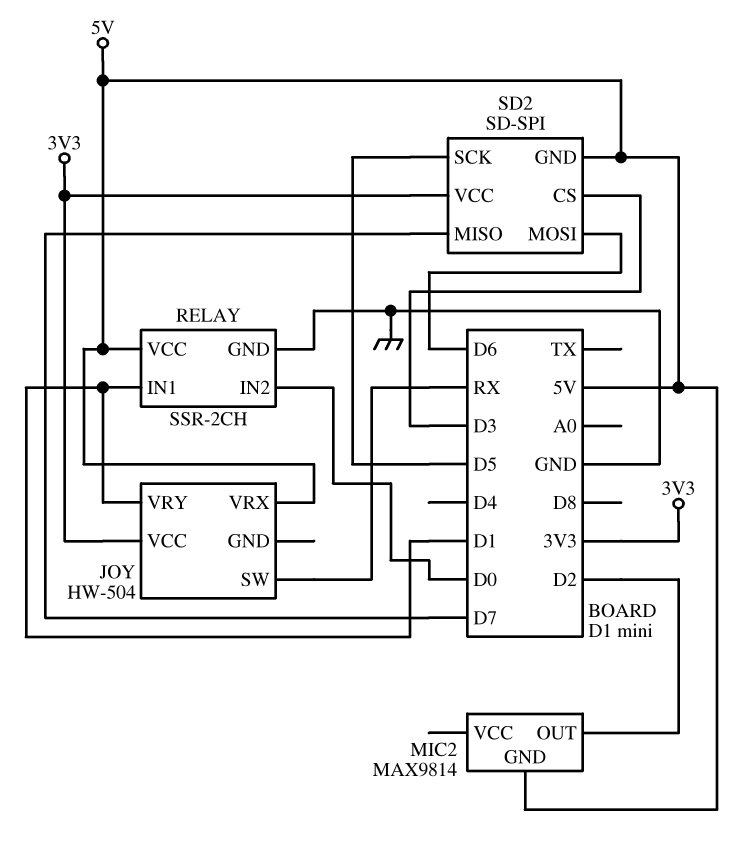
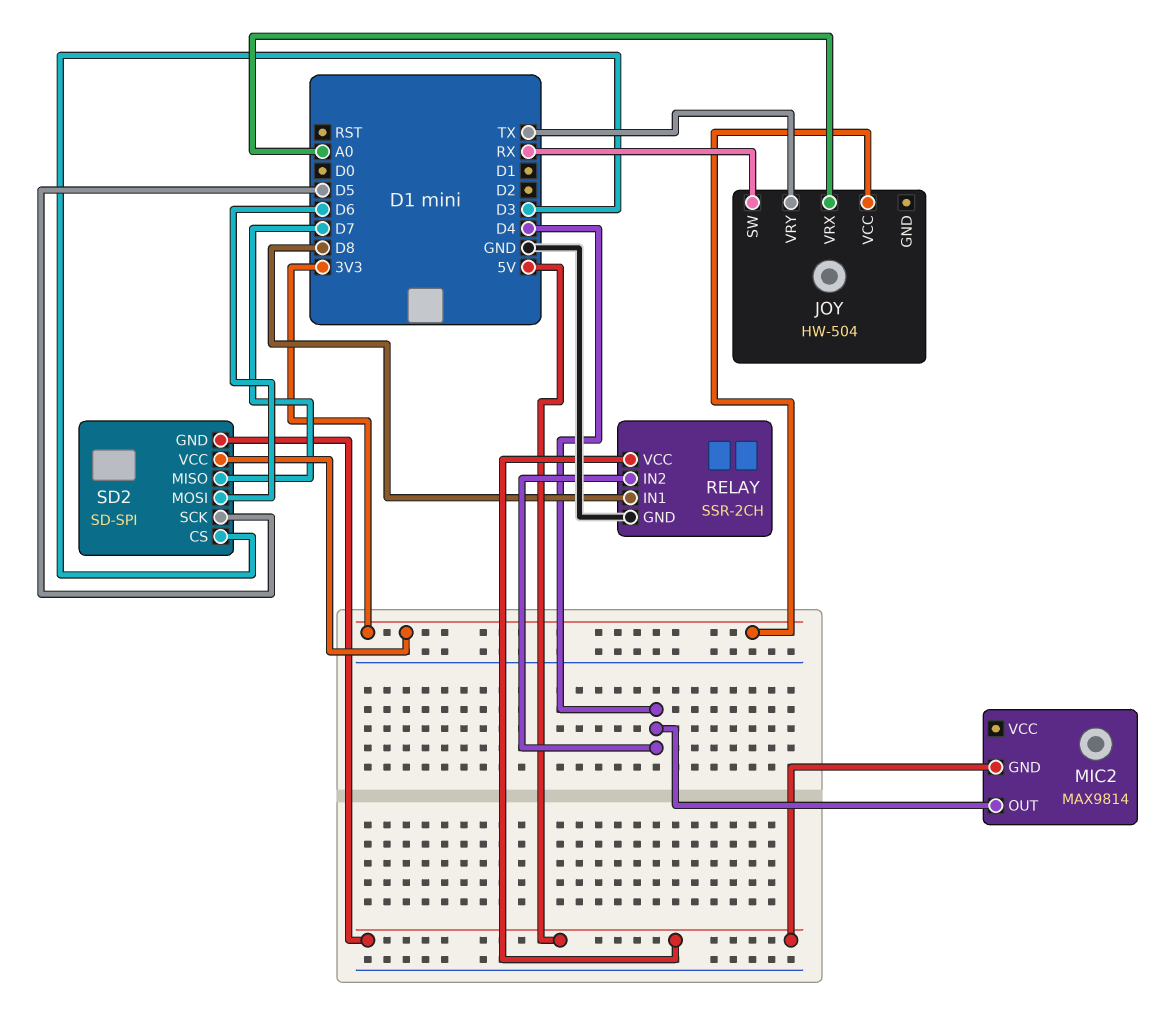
JOY pin VRX: 5V -> A0
JOY pin VRY: D1 -> TX
MIC2 pin OUT: D2 -> D4
RELAY pin IN1: D1 -> D8
RELAY pin IN2: D0 -> D4

